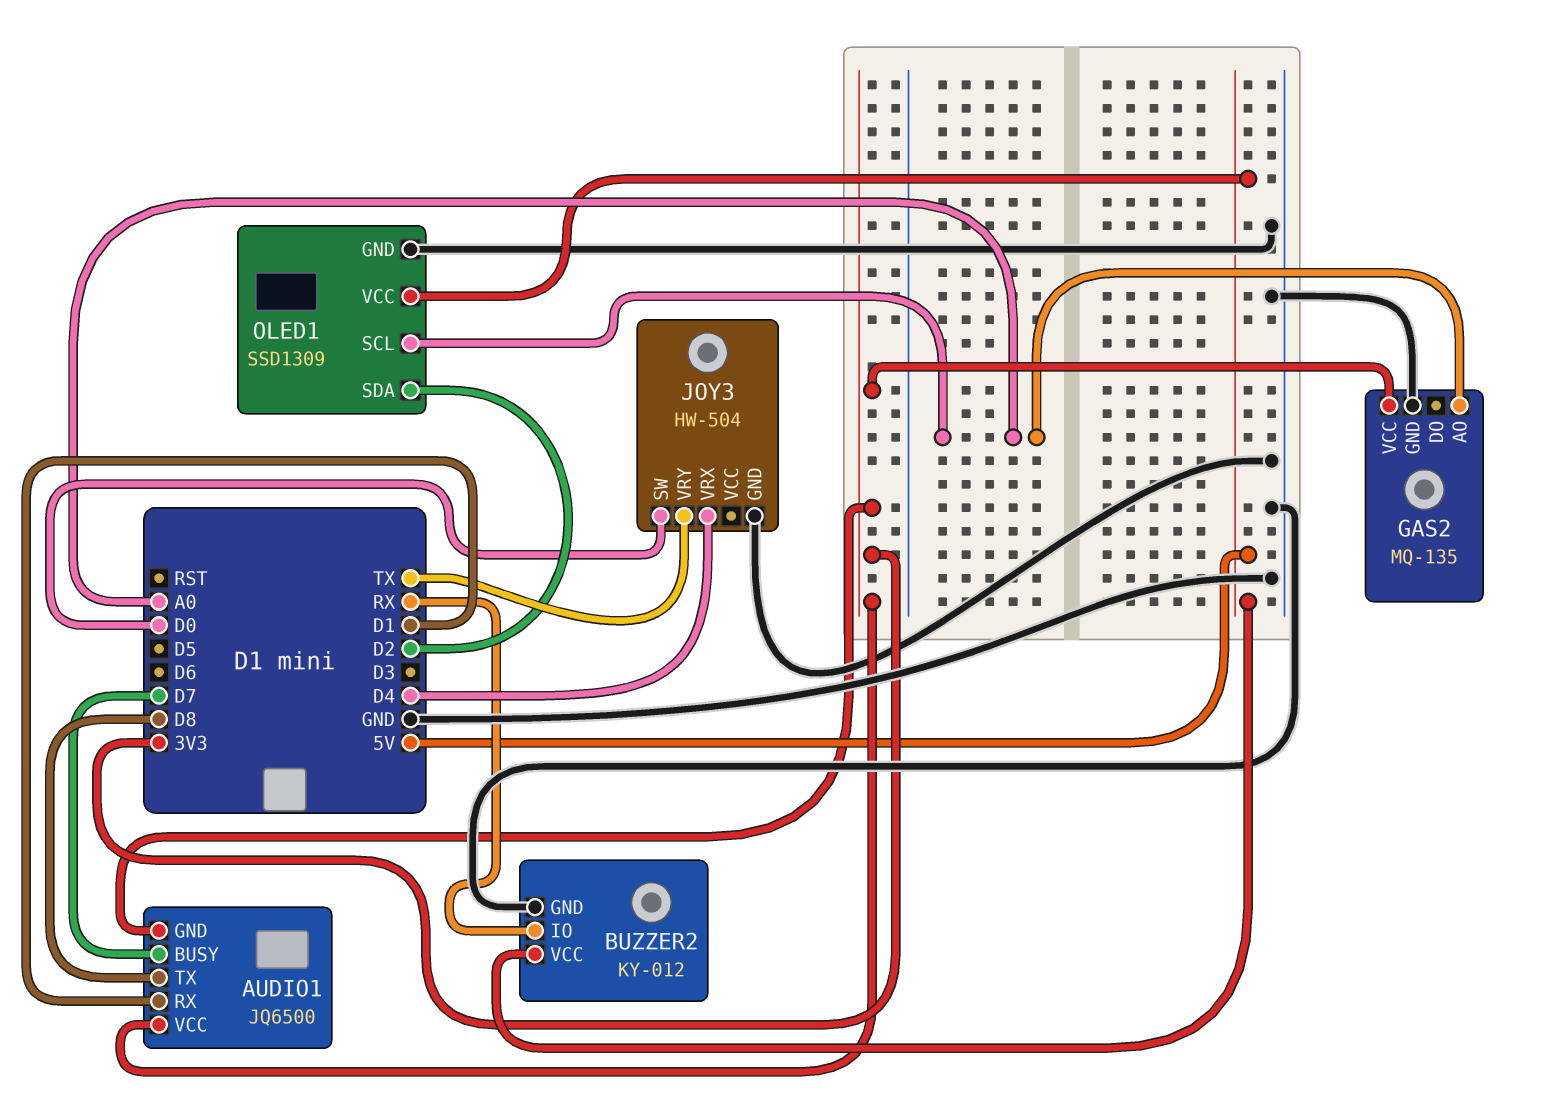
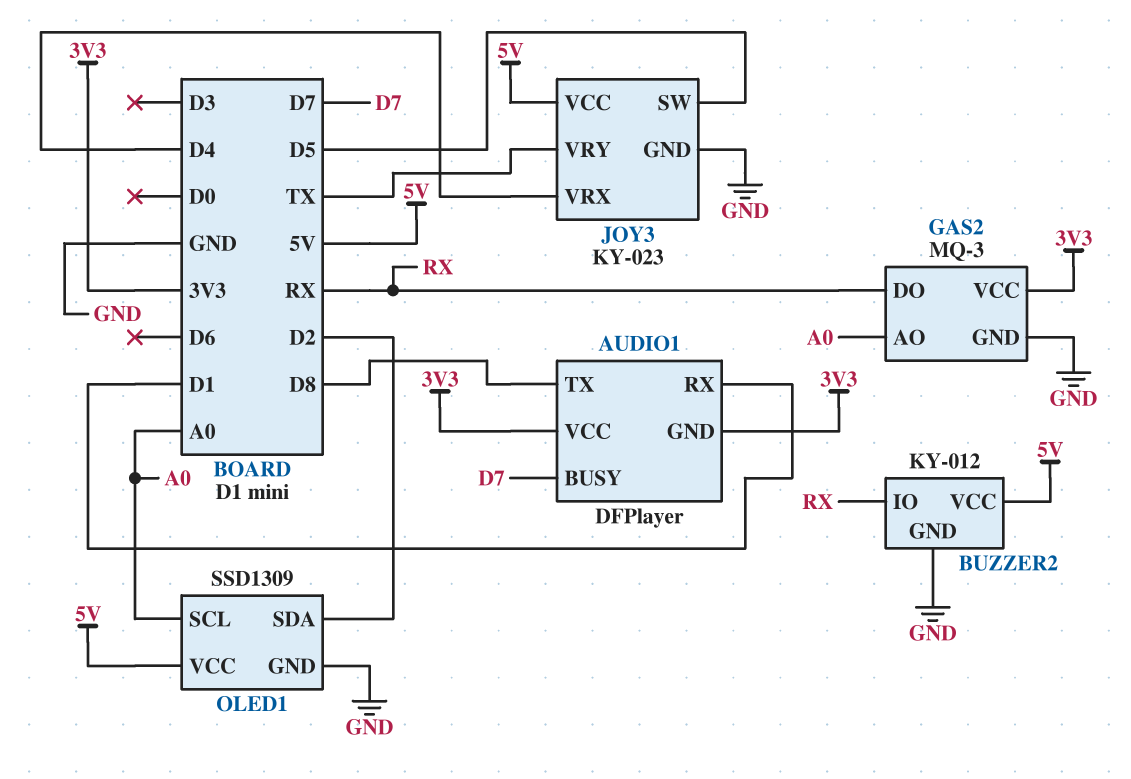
AUDIO1: JQ6500 -> DFPlayer
GAS2: MQ-135 -> MQ-3
GAS2 pin DO: none -> RX
JOY3: HW-504 -> KY-023
JOY3 pin SW: D0 -> D5
JOY3 pin VCC: none -> 5V

